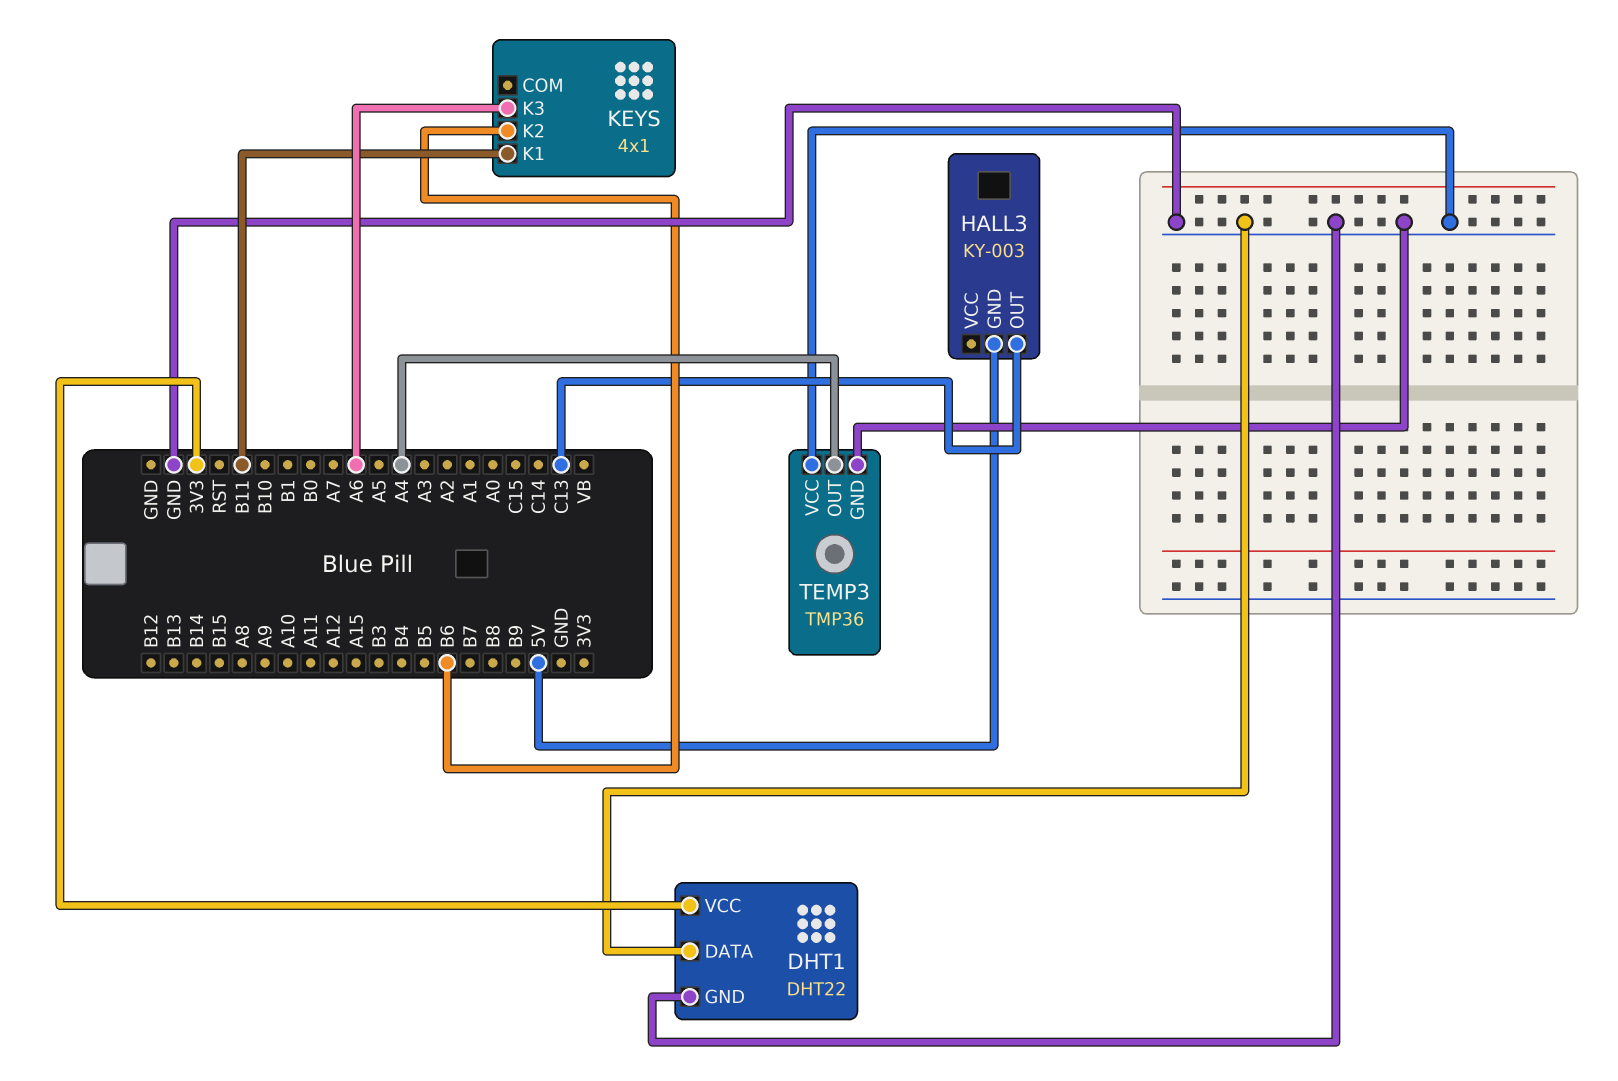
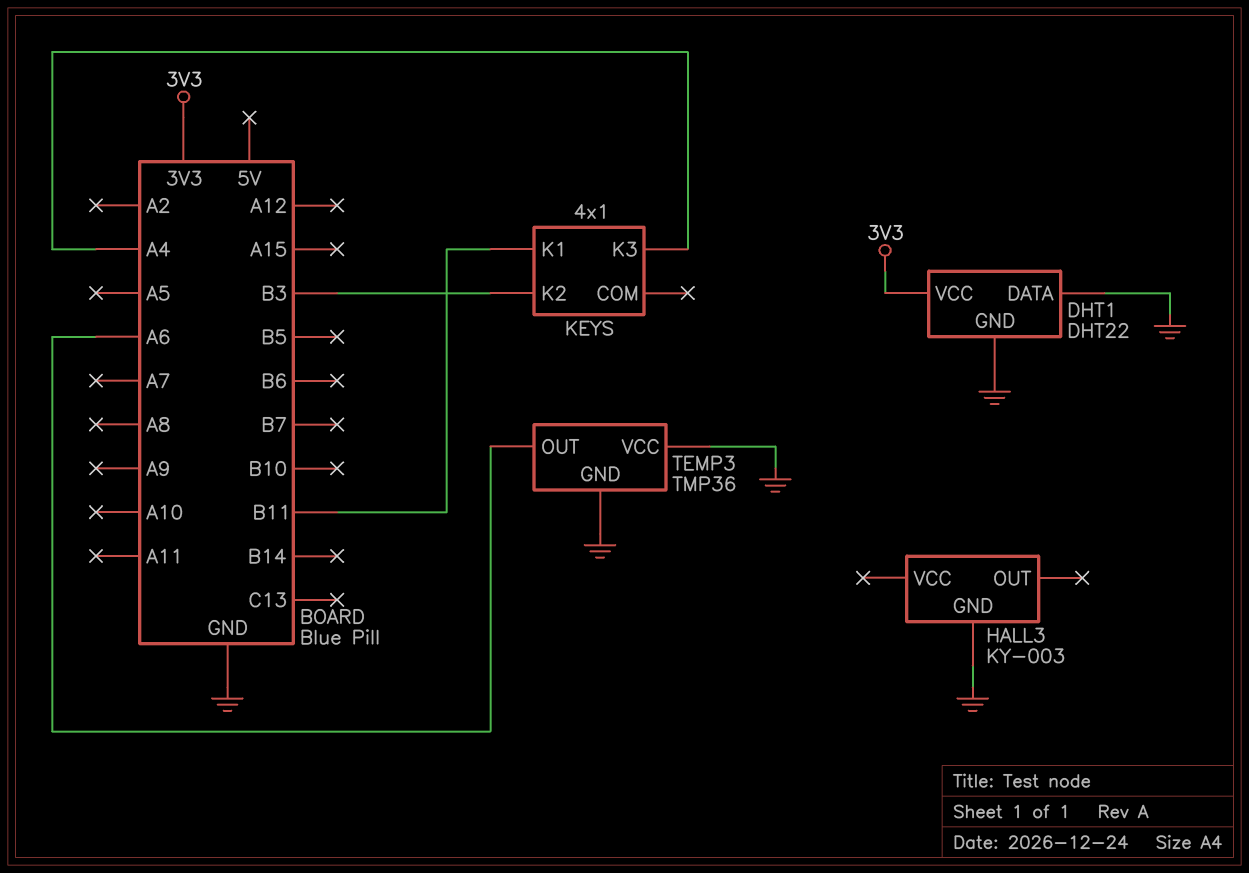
HALL3 pin GND: 5V -> GND
HALL3 pin OUT: C13 -> none
KEYS pin K2: B6 -> B3
KEYS pin K3: A6 -> A4
TEMP3 pin OUT: A4 -> A6

